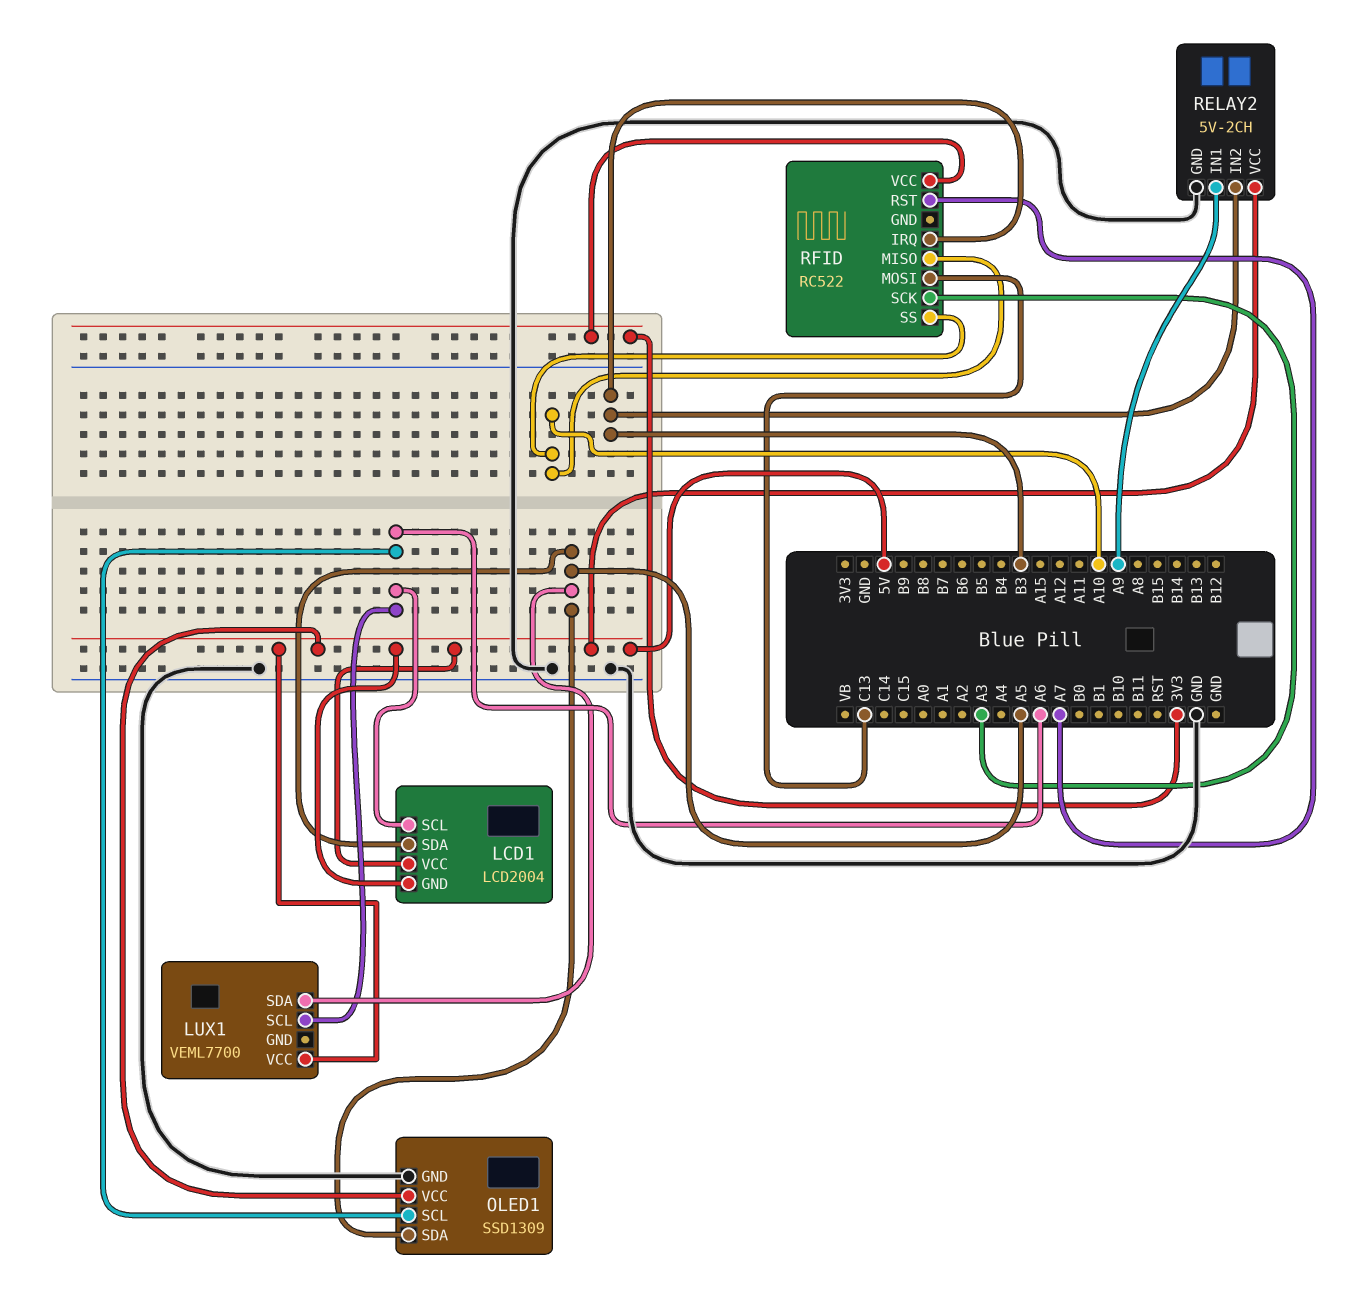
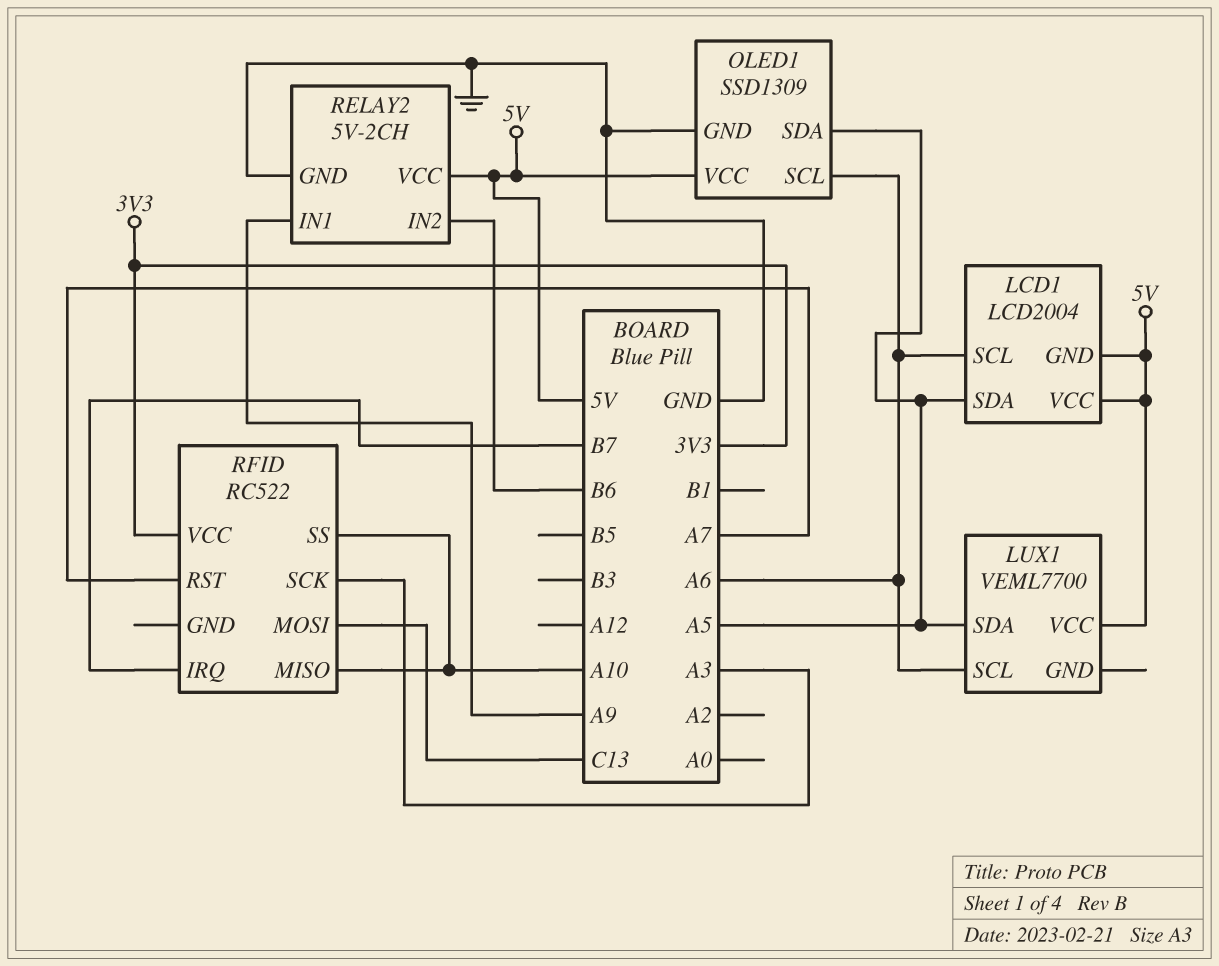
RELAY2 pin IN2: B3 -> B6
RFID pin IRQ: B3 -> B7

